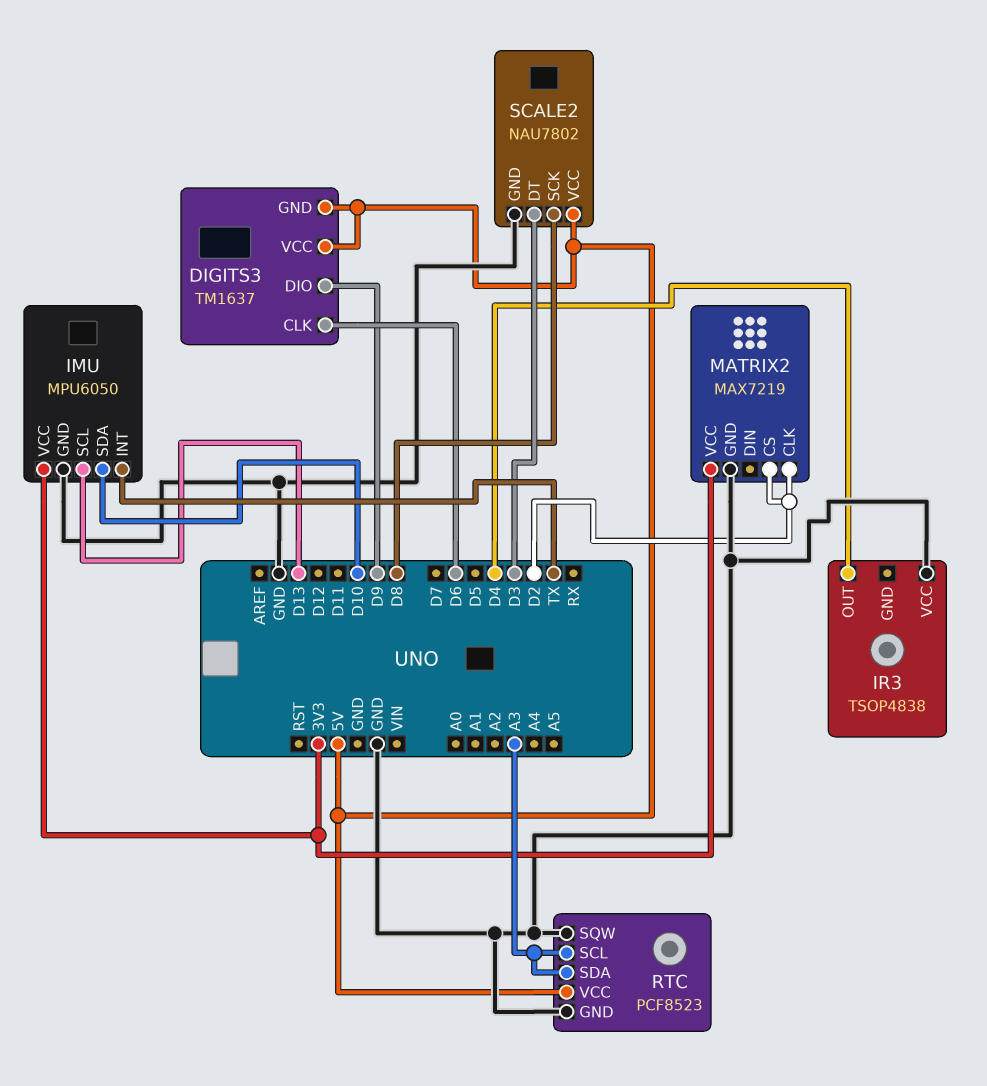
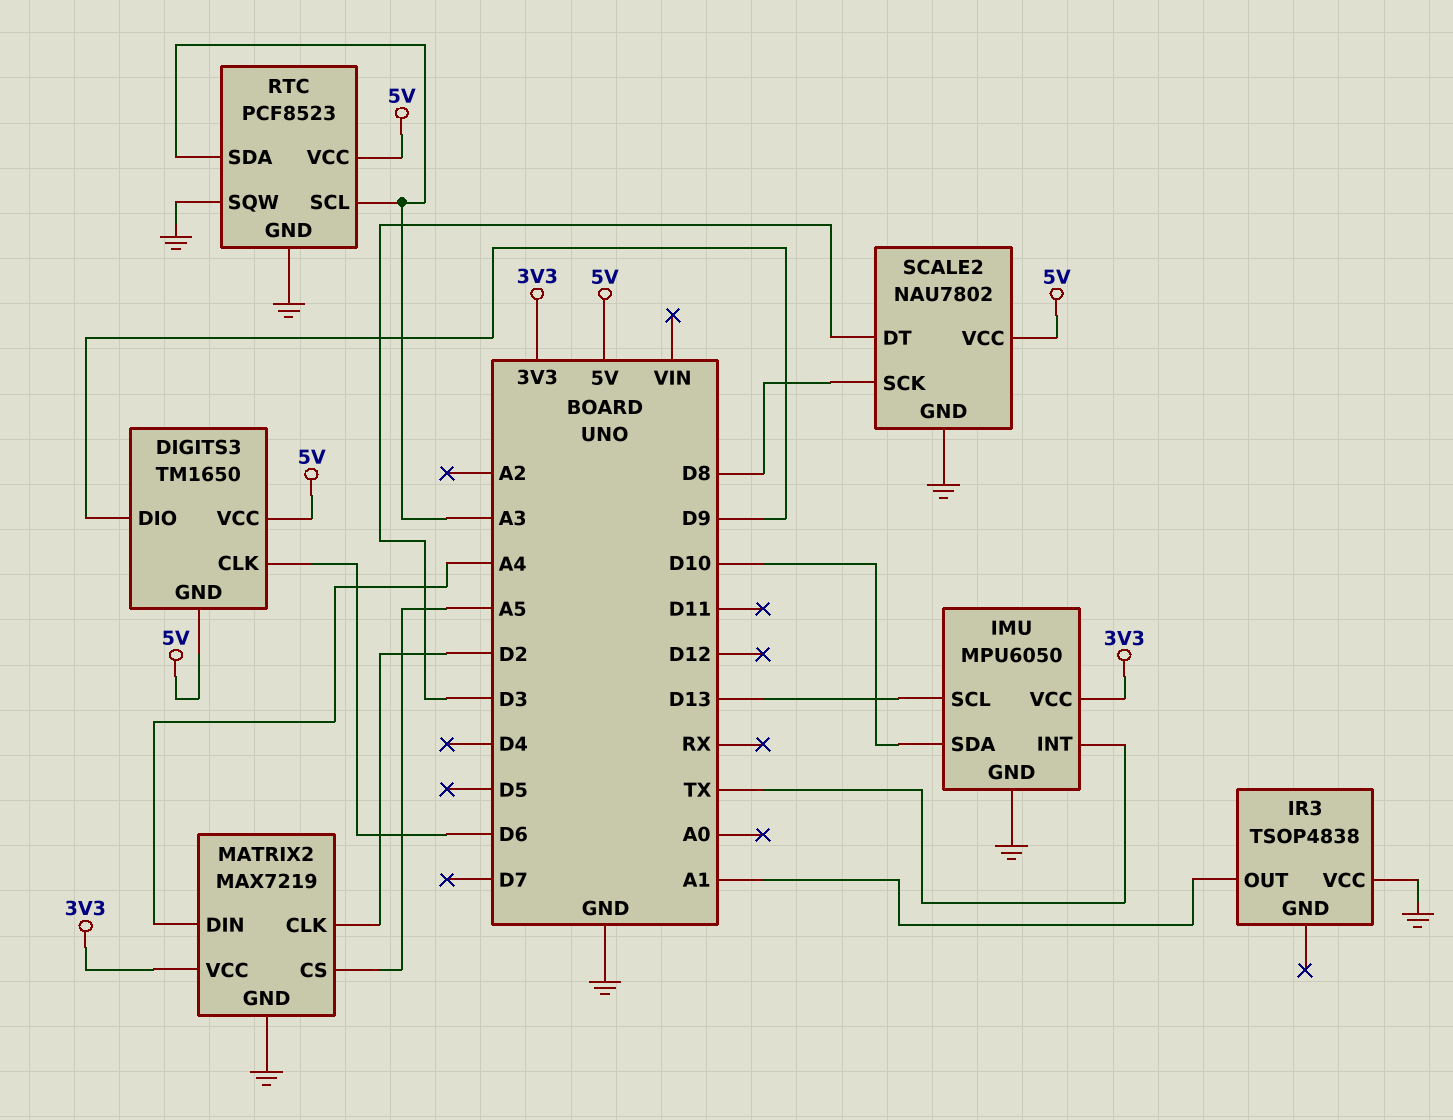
DIGITS3: TM1637 -> TM1650
IR3 pin OUT: D4 -> A1
MATRIX2 pin CS: D2 -> A5
MATRIX2 pin DIN: none -> A4

